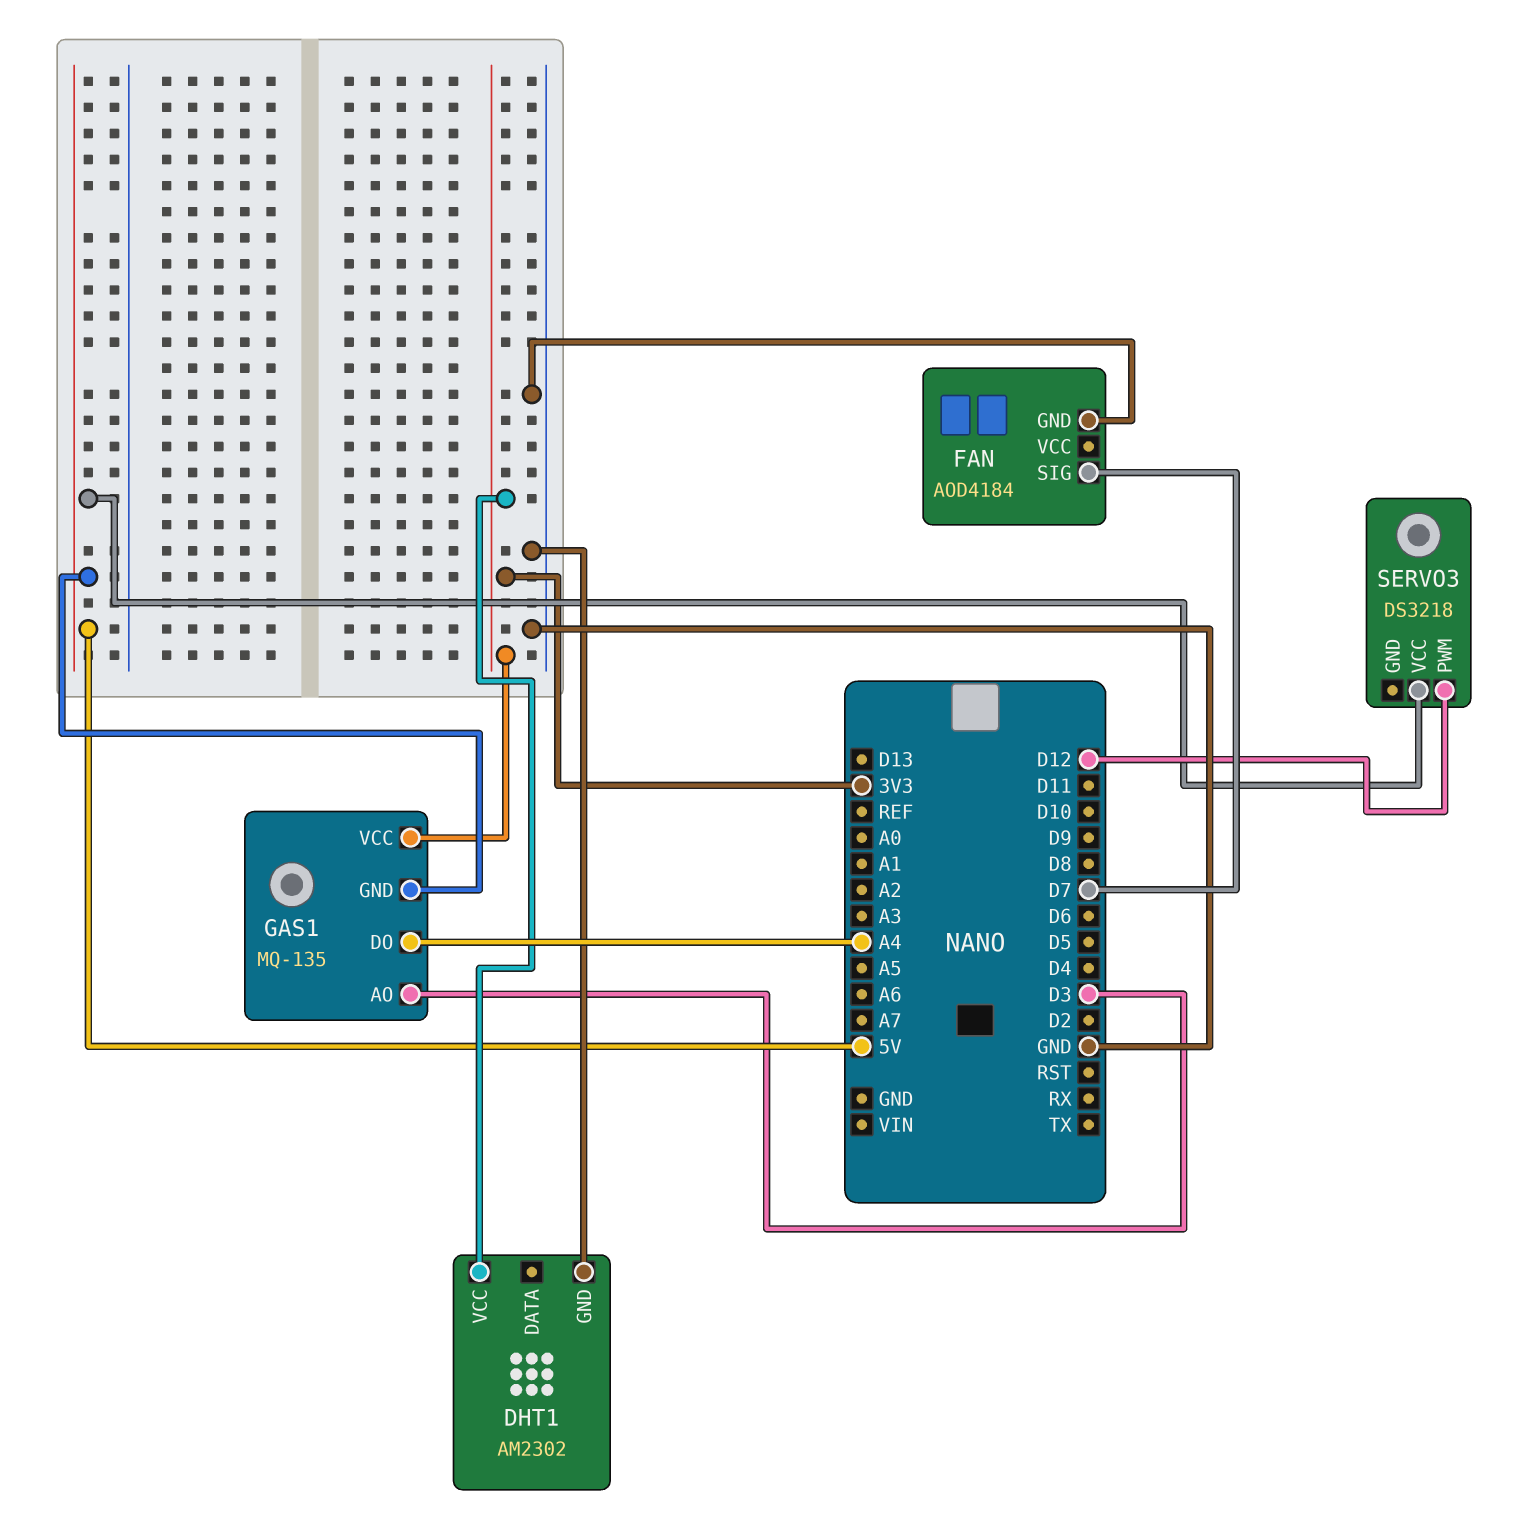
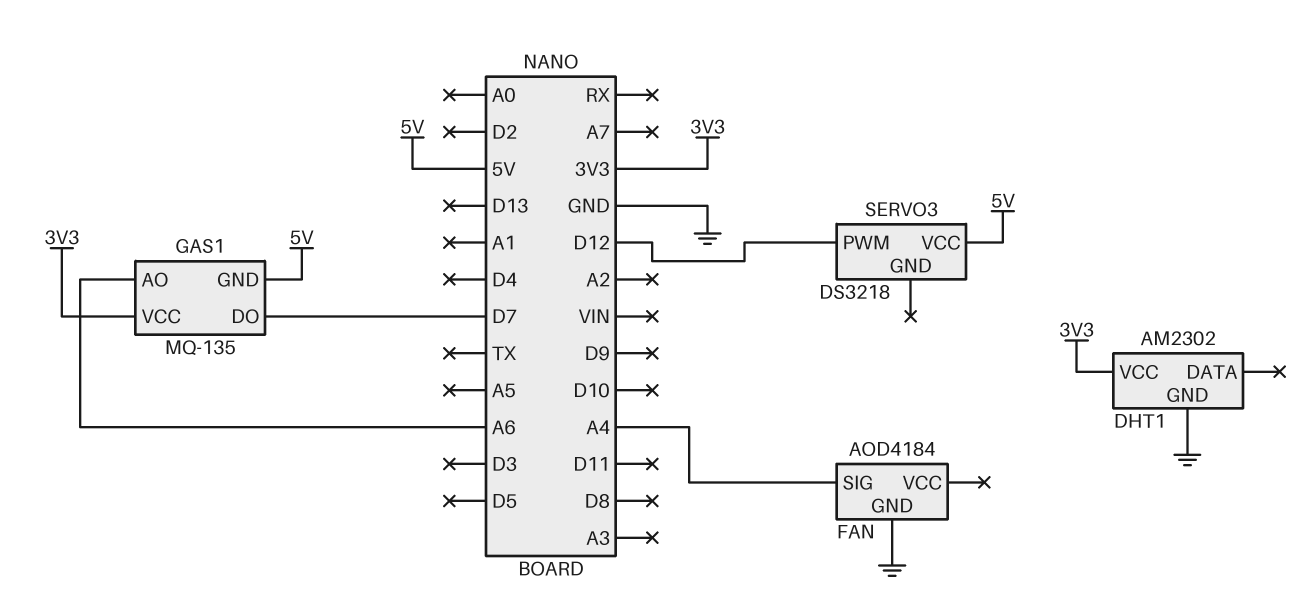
FAN pin SIG: D7 -> A4
GAS1 pin AO: D3 -> A6
GAS1 pin DO: A4 -> D7

